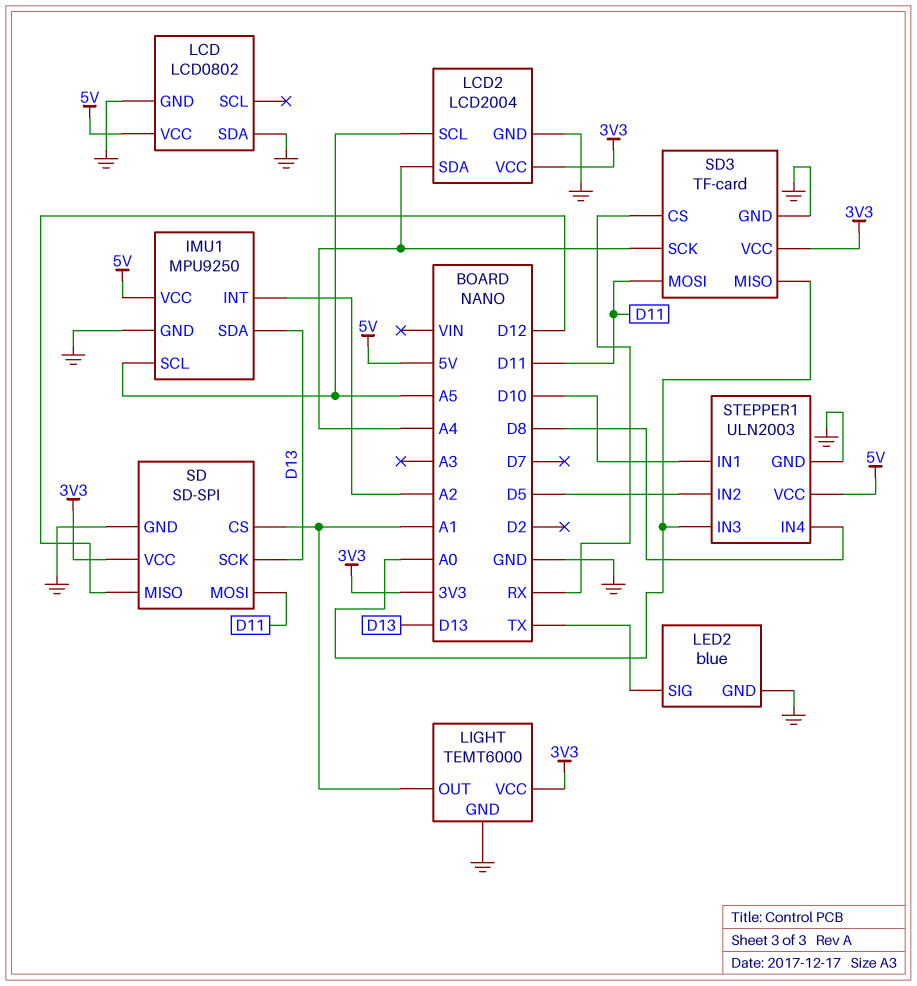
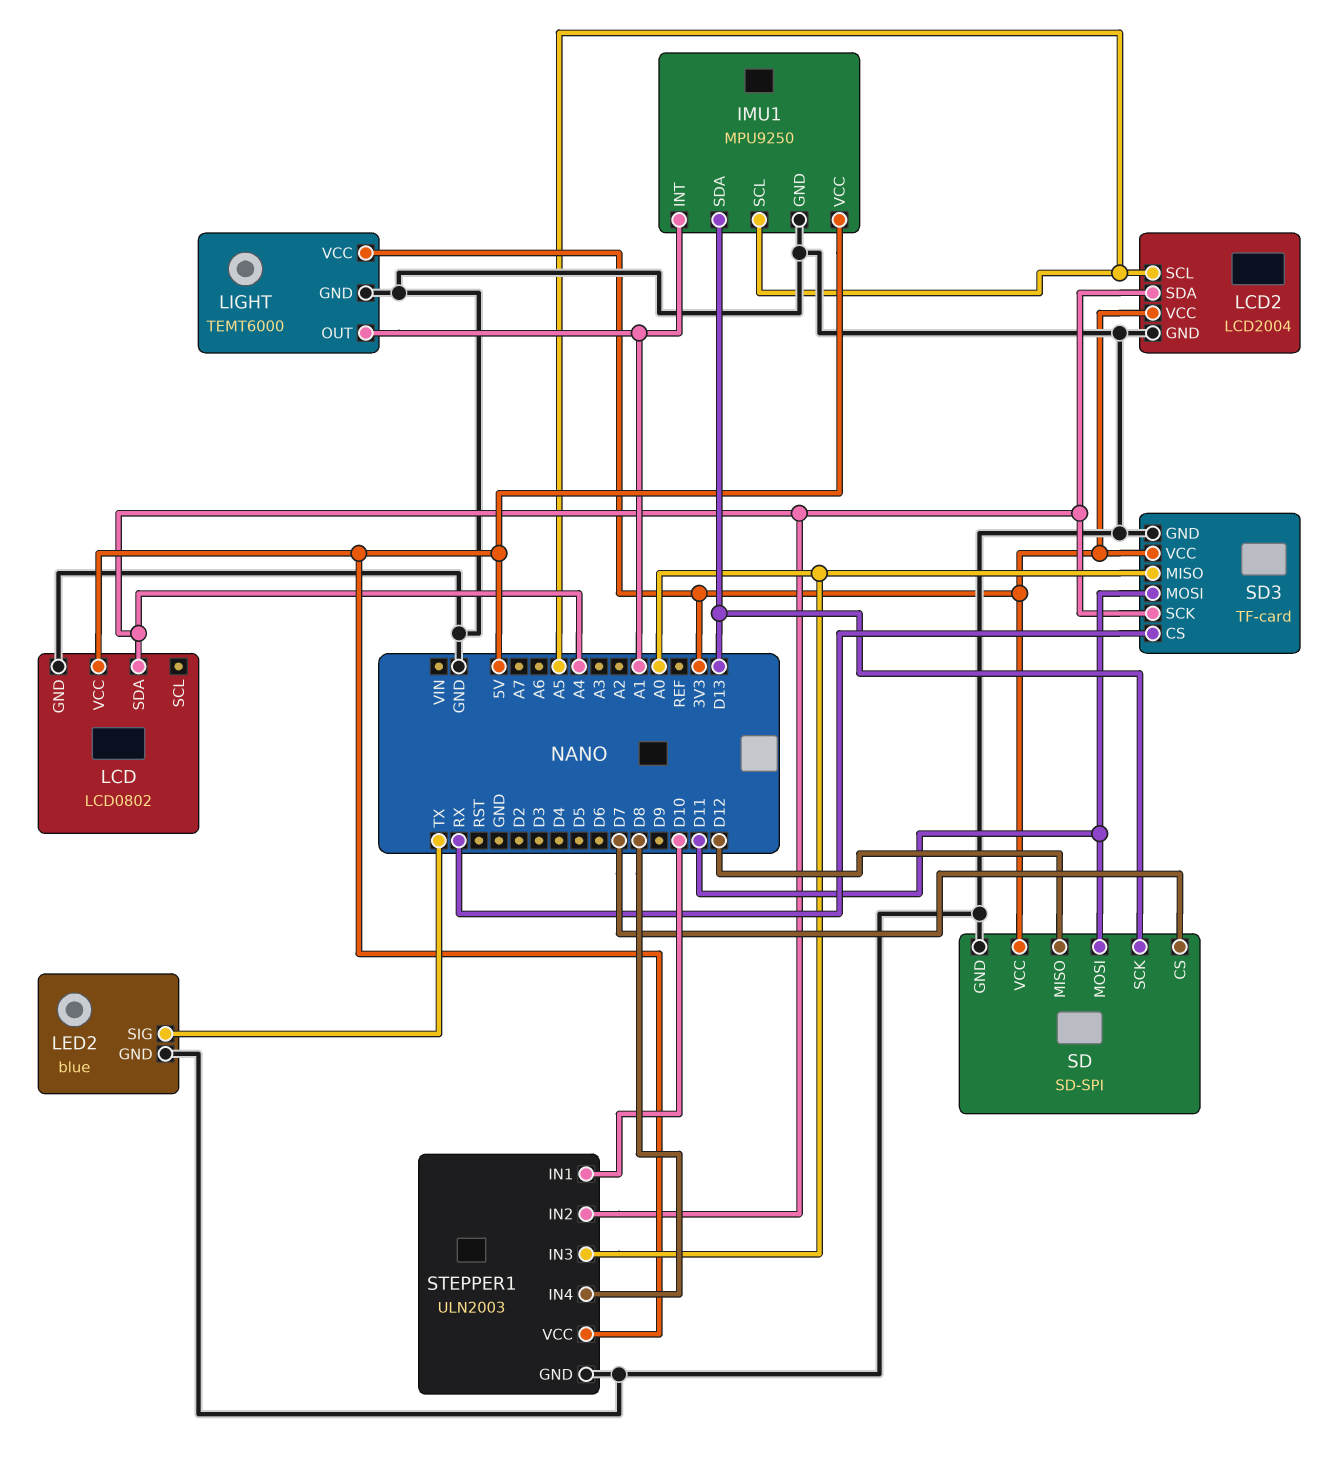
IMU1 pin INT: A2 -> A1
LCD pin SDA: GND -> A4
SD pin CS: A1 -> D7
STEPPER1 pin IN2: D5 -> A4

